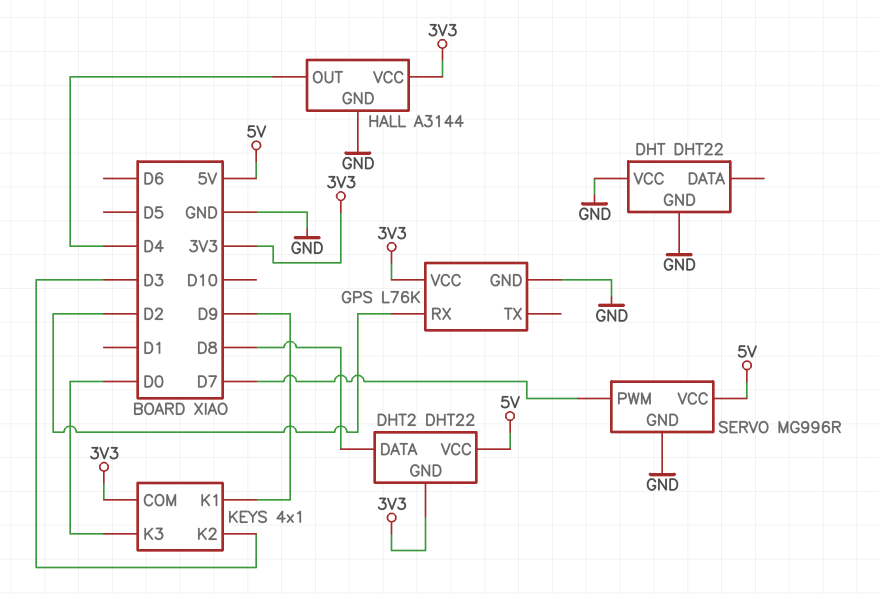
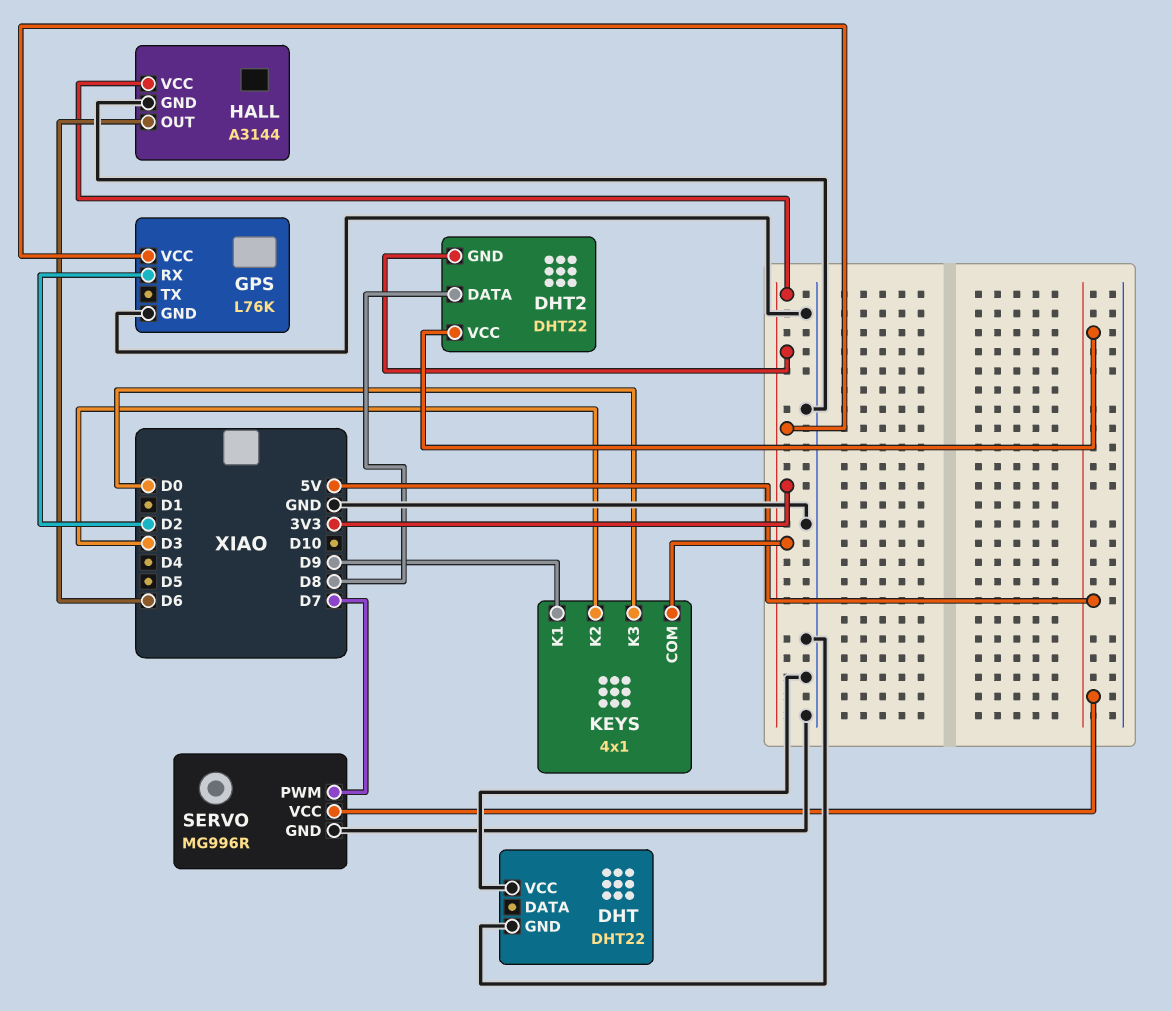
HALL pin OUT: D4 -> D6

